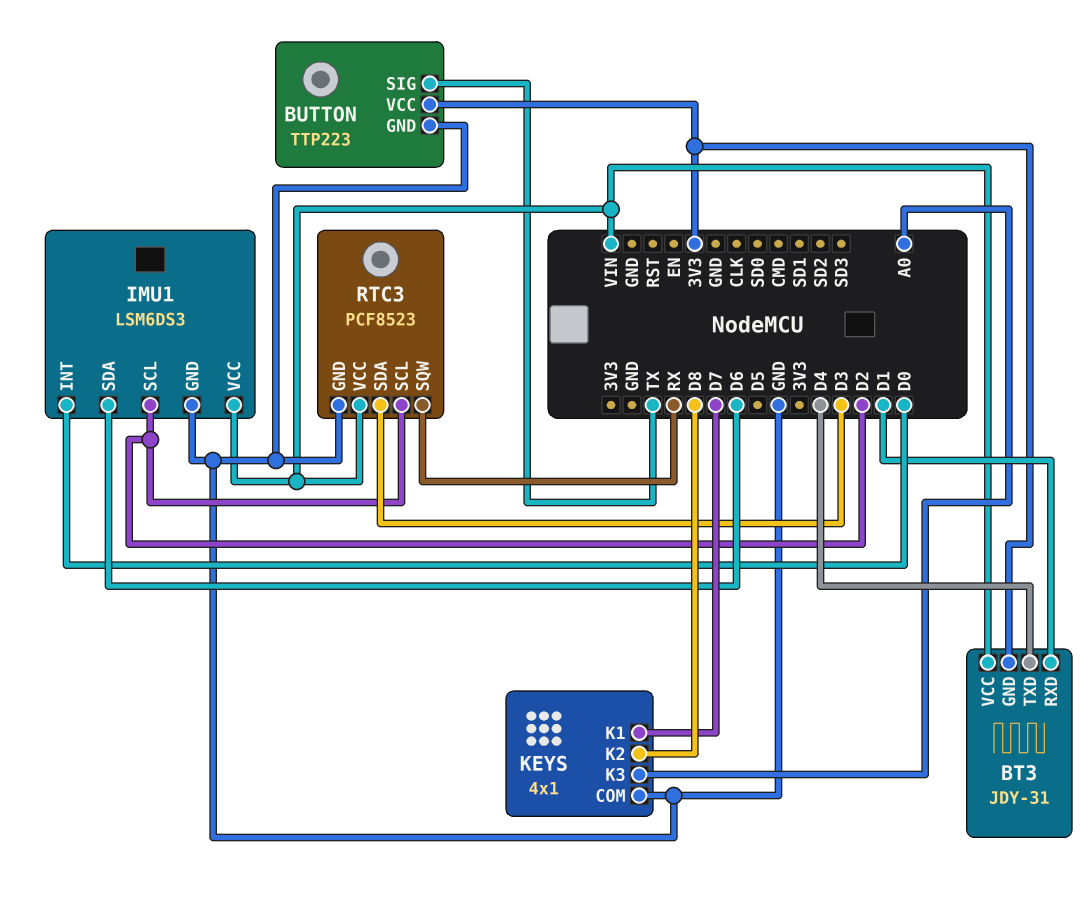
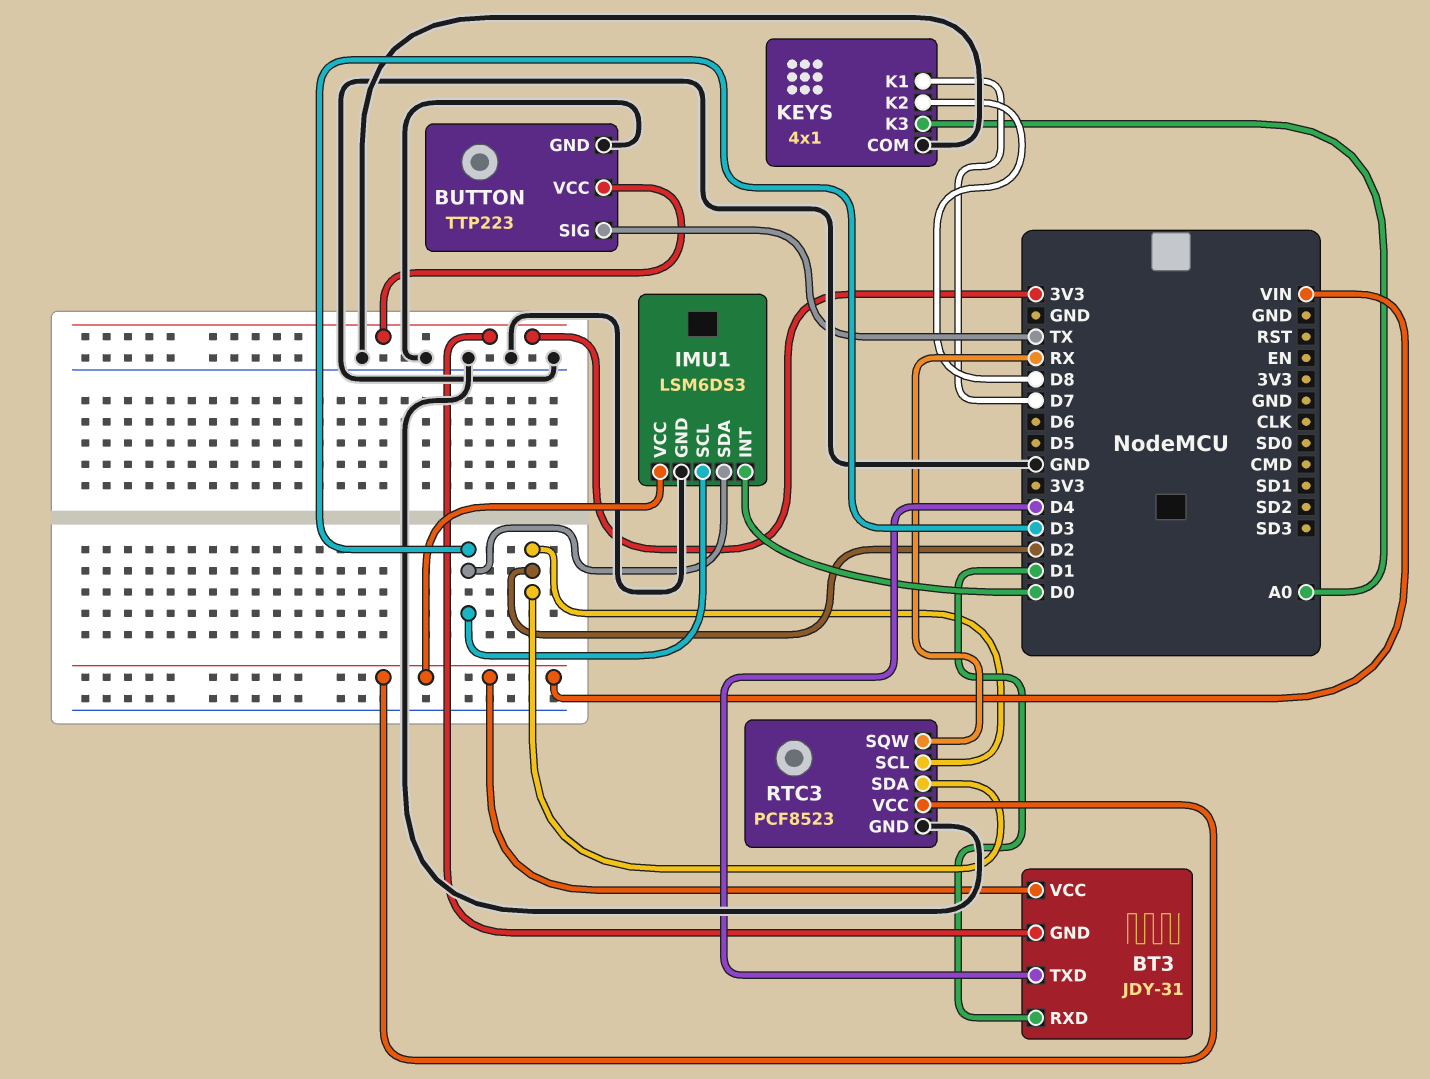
IMU1 pin SCL: D2 -> D3
IMU1 pin SDA: D6 -> D3
RTC3 pin SDA: D3 -> D2

